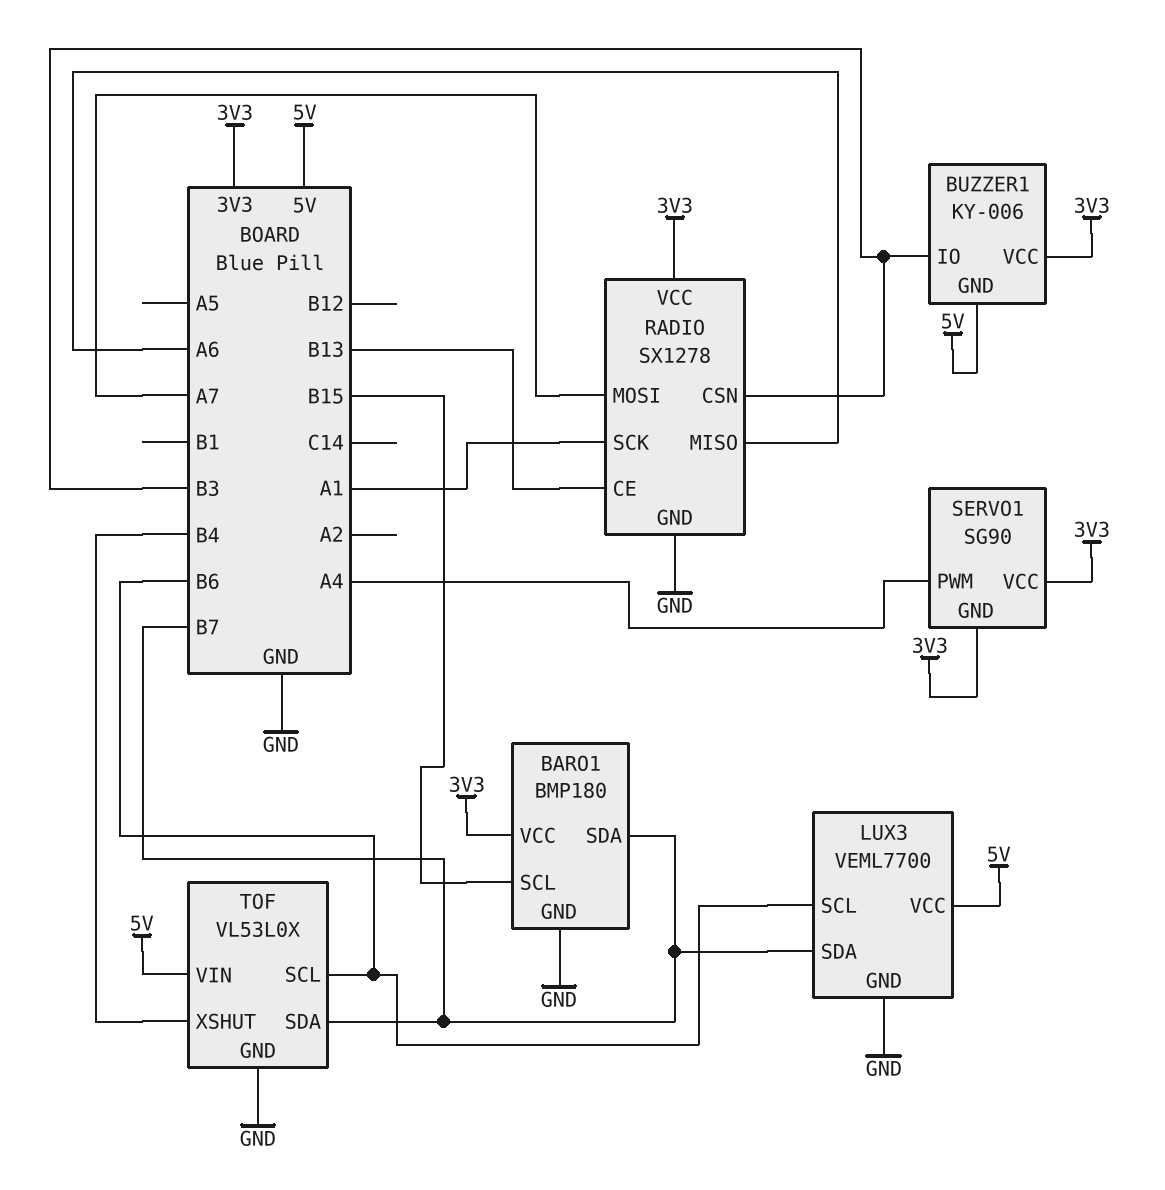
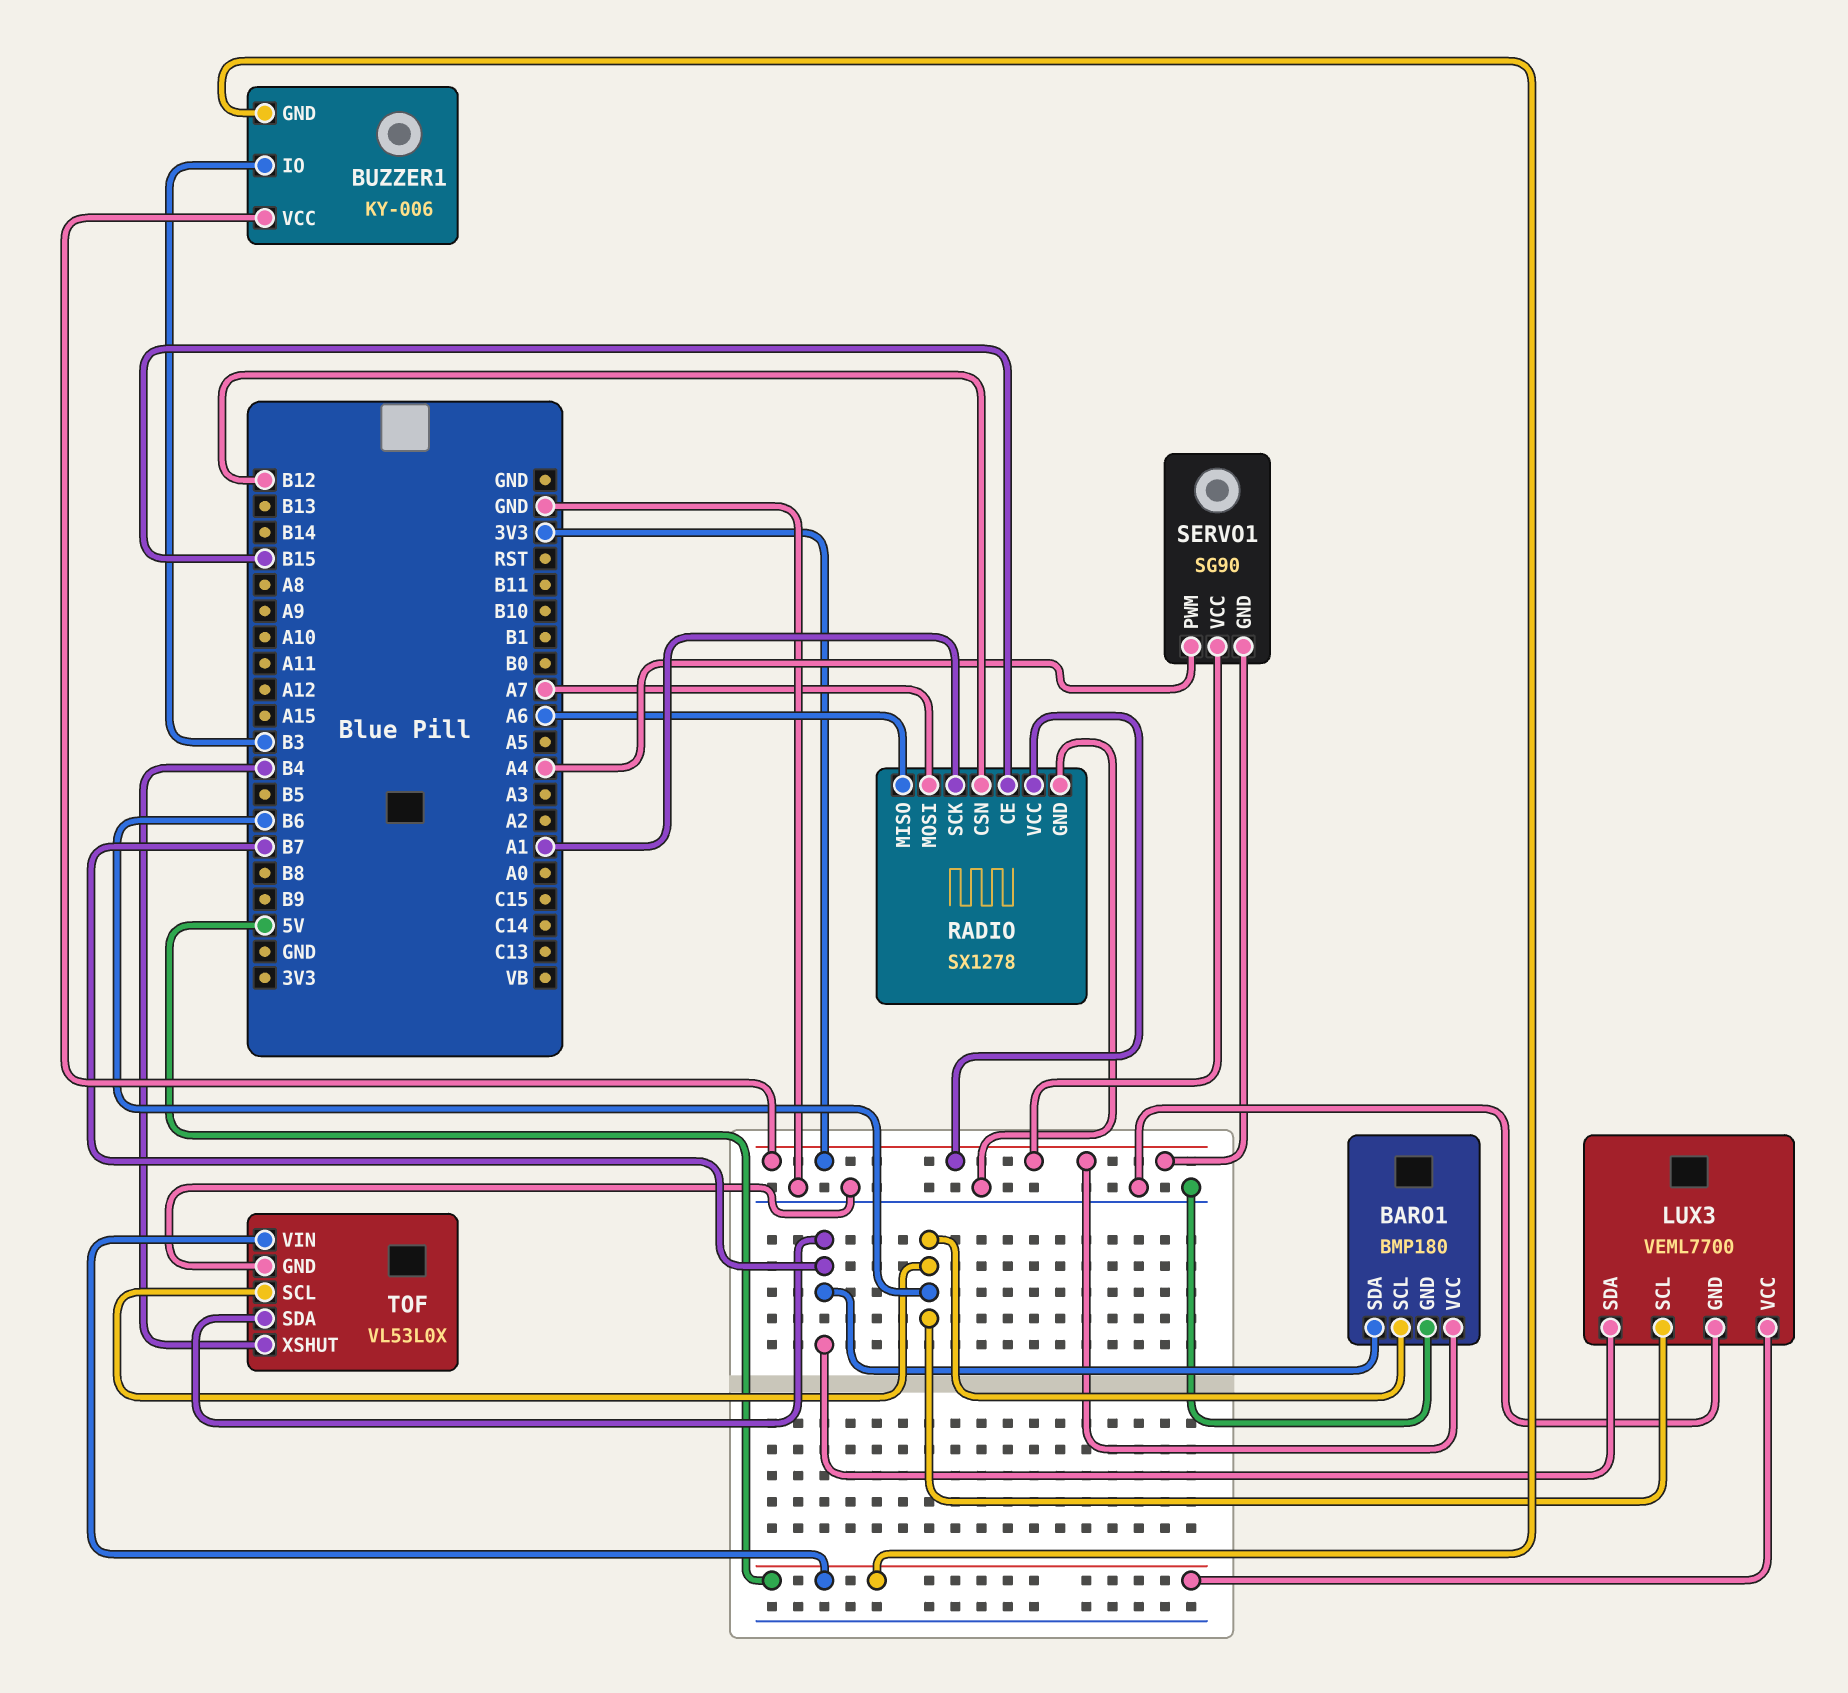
BARO1 pin SCL: B15 -> B6
RADIO pin CE: B13 -> B15
RADIO pin CSN: B3 -> B12

